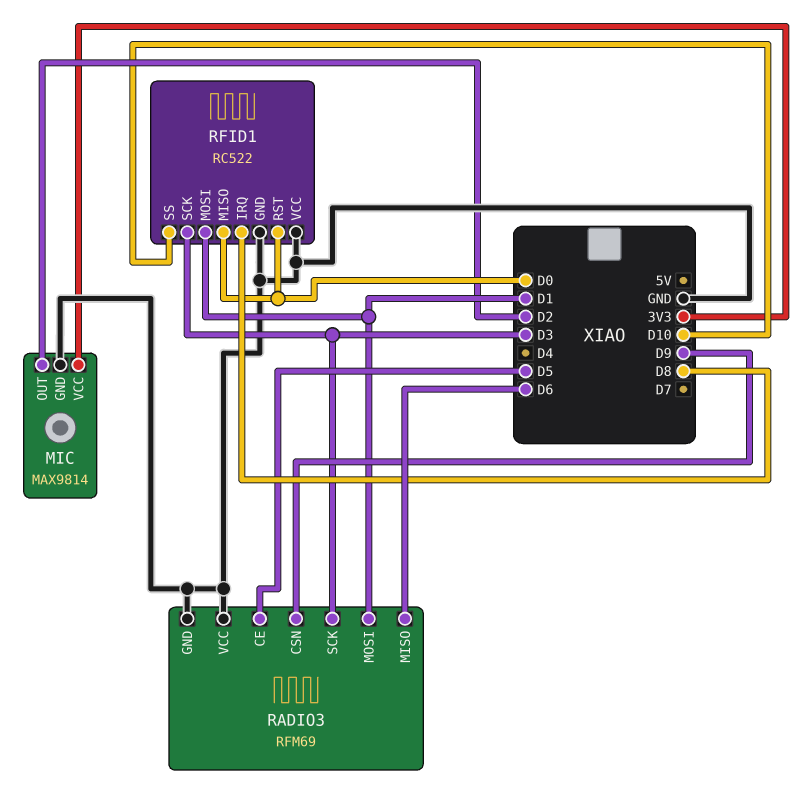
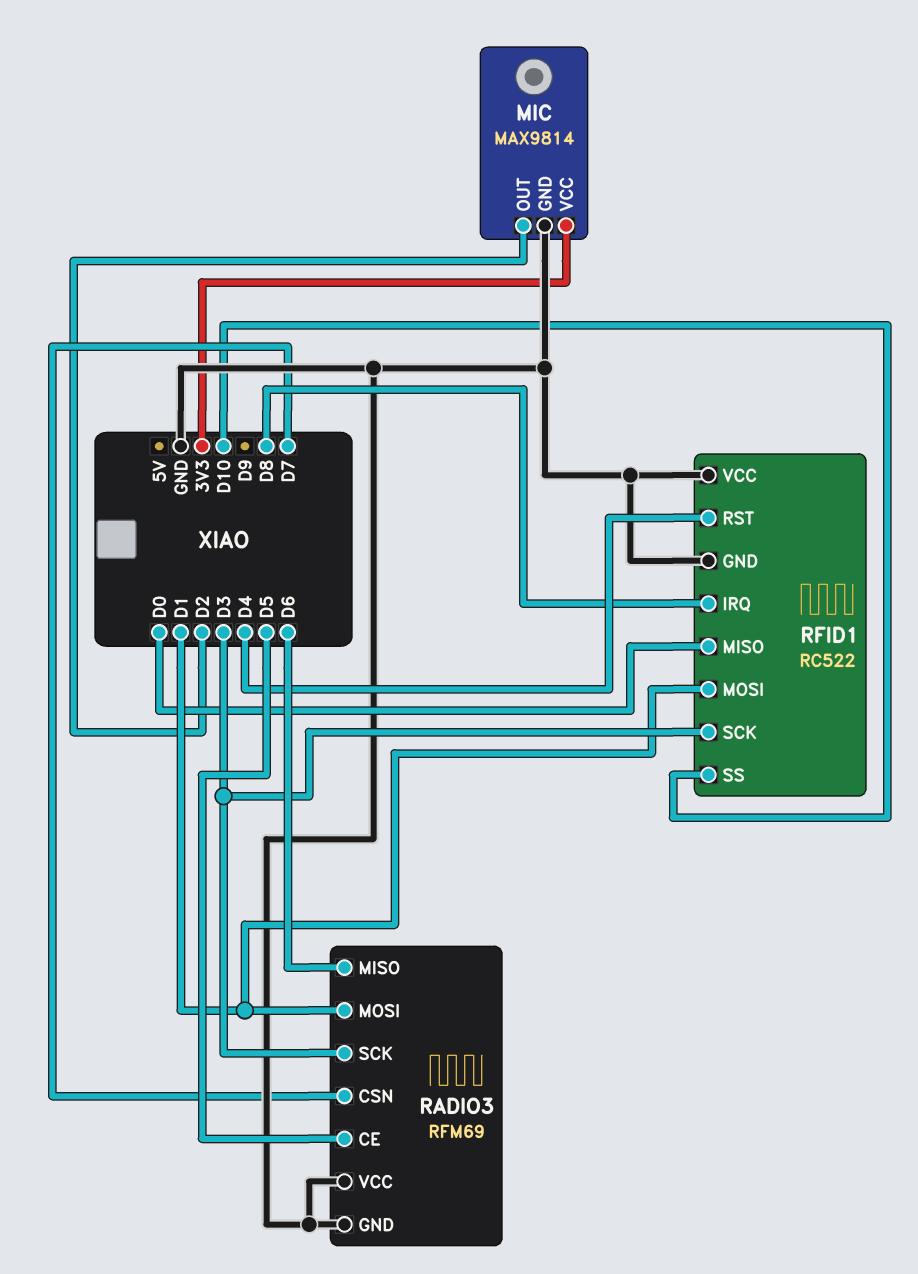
RADIO3 pin CSN: D9 -> D7
RFID1 pin RST: D0 -> D4

